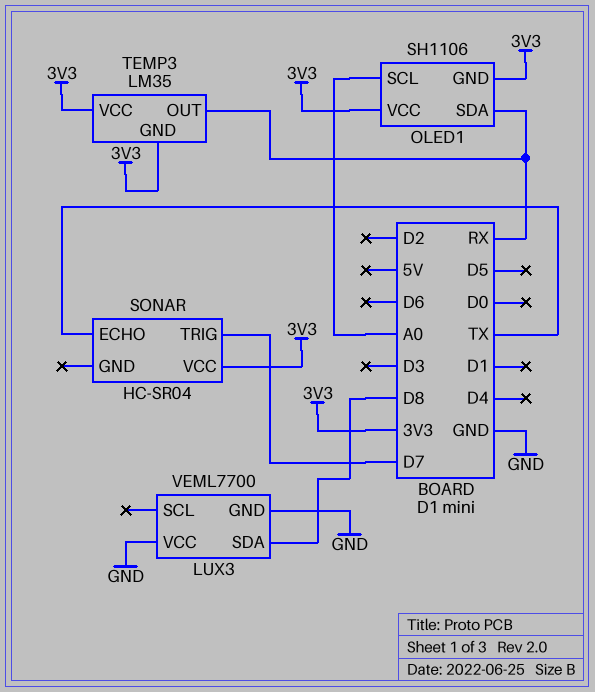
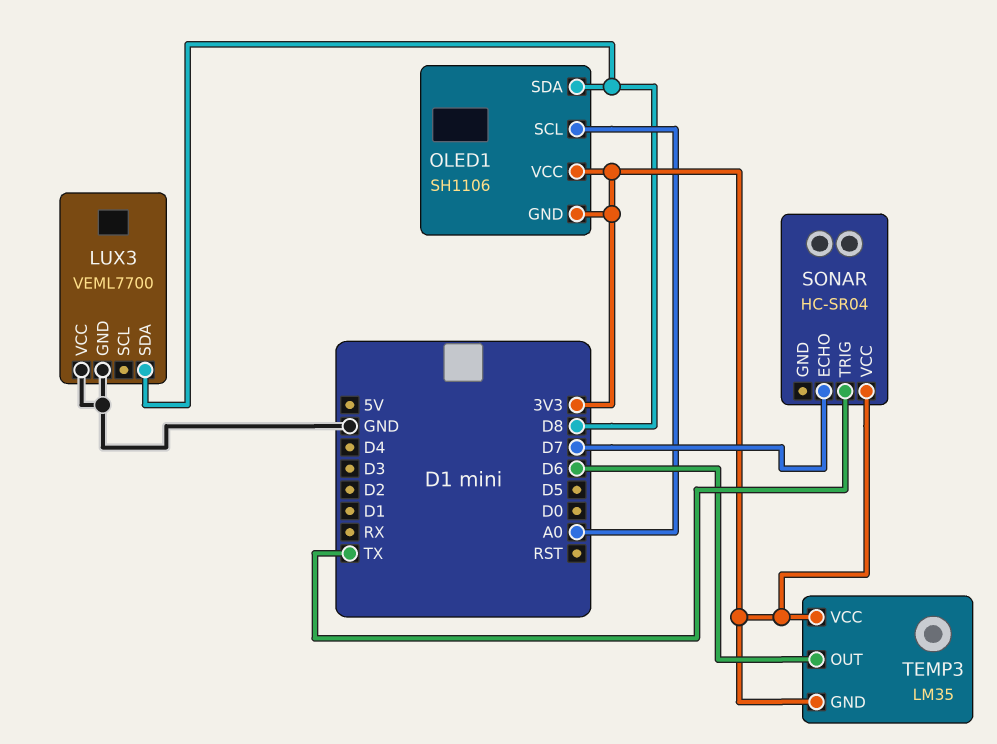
OLED1 pin SDA: RX -> D8
SONAR pin ECHO: TX -> D7
SONAR pin TRIG: D7 -> TX
TEMP3 pin OUT: RX -> D6

